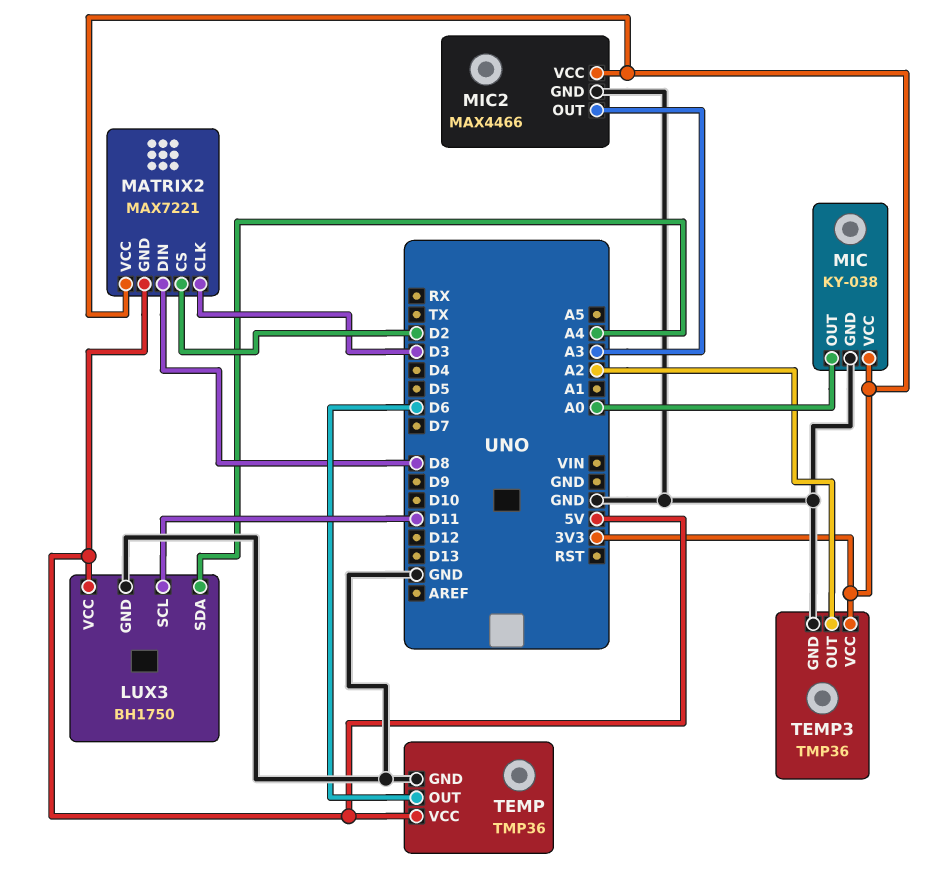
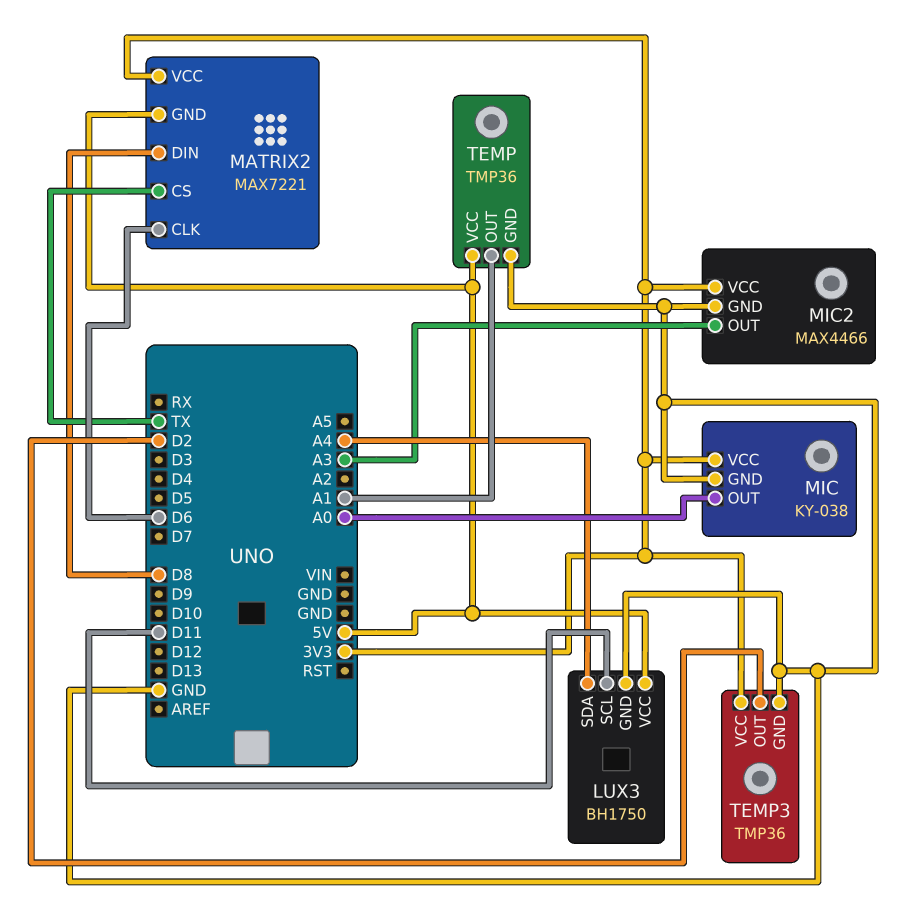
MATRIX2 pin CLK: D3 -> D6
MATRIX2 pin CS: D2 -> TX
TEMP pin OUT: D6 -> A1
TEMP3 pin OUT: A2 -> D2

